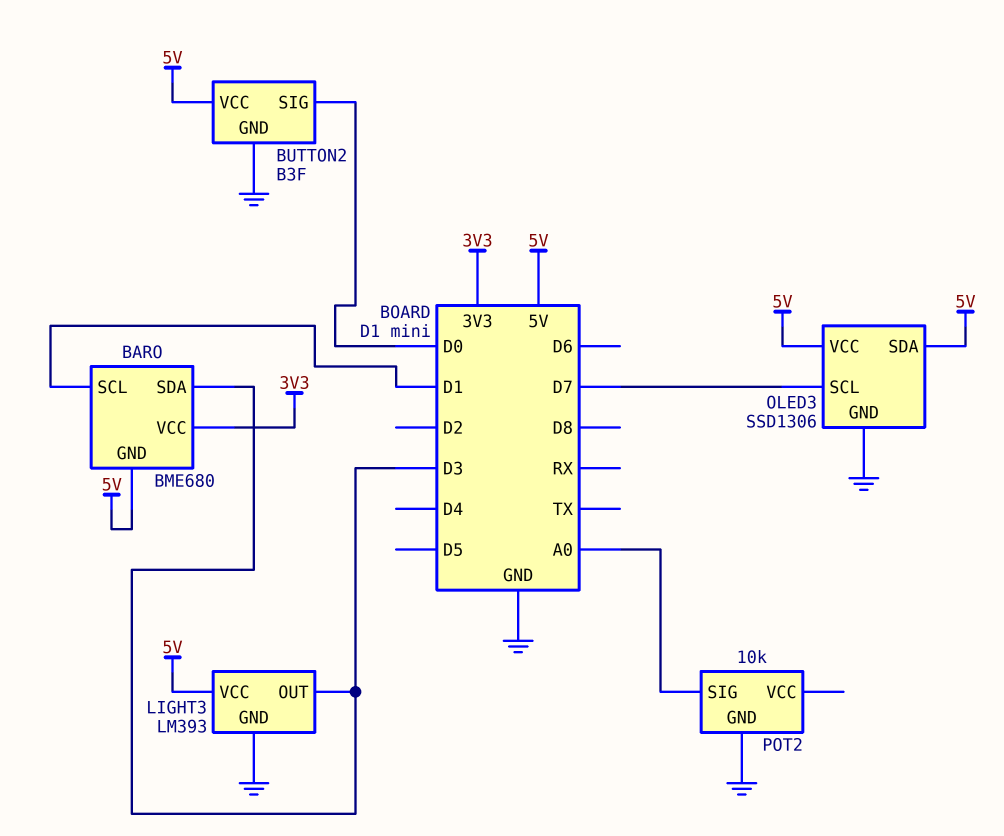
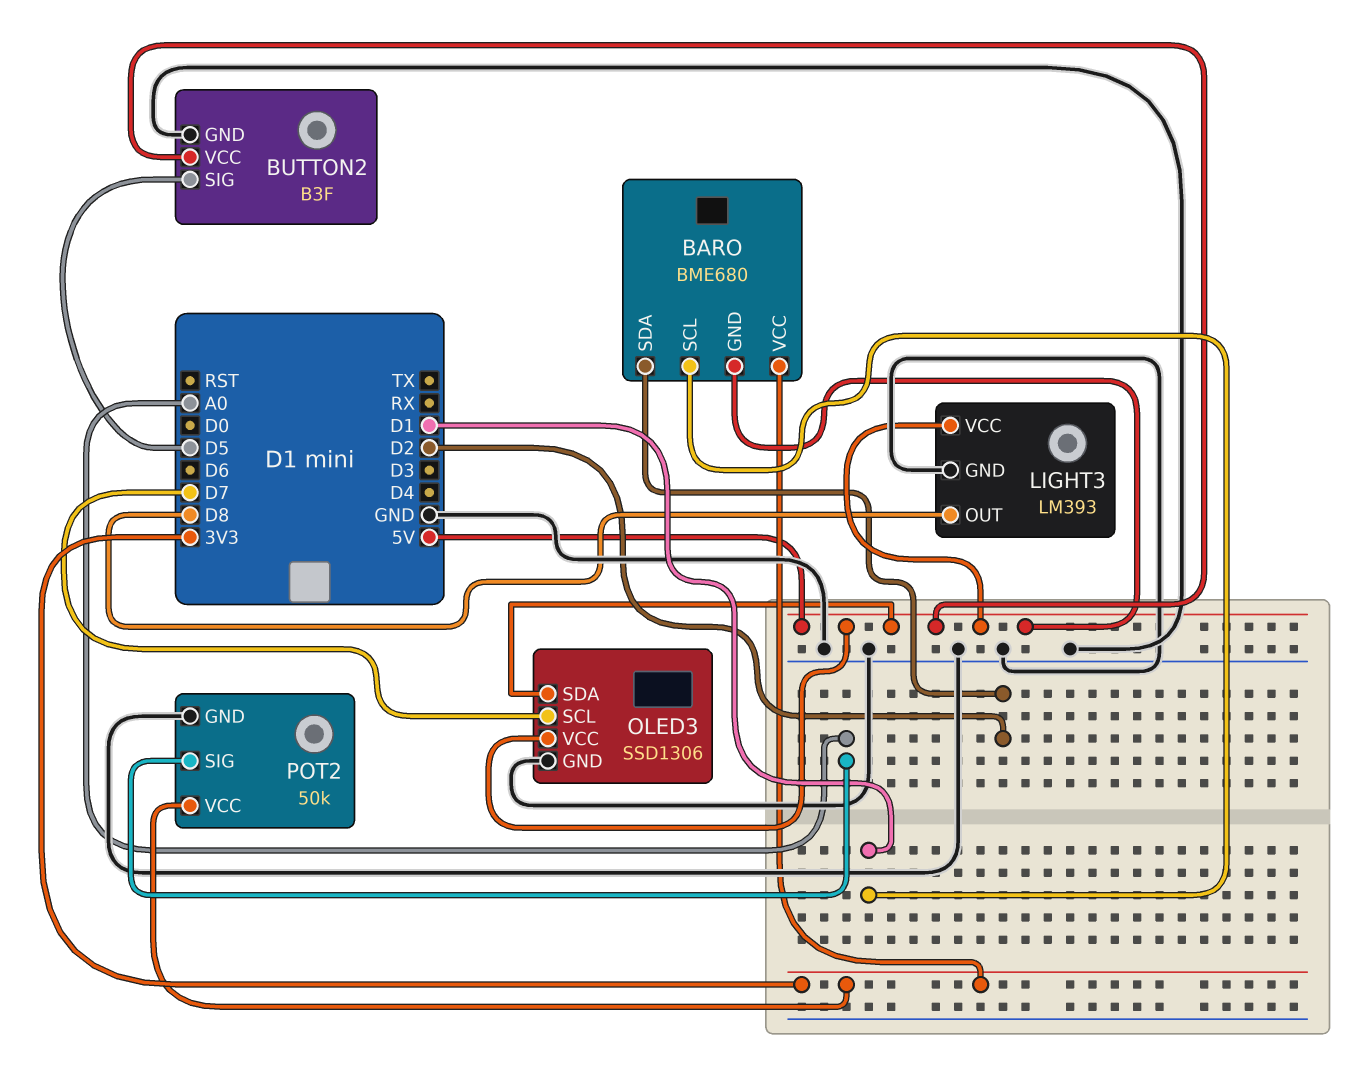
BARO pin SDA: D3 -> D2
BUTTON2 pin SIG: D0 -> D5
LIGHT3 pin OUT: D3 -> D8
POT2: 10k -> 50k
POT2 pin VCC: none -> 3V3

